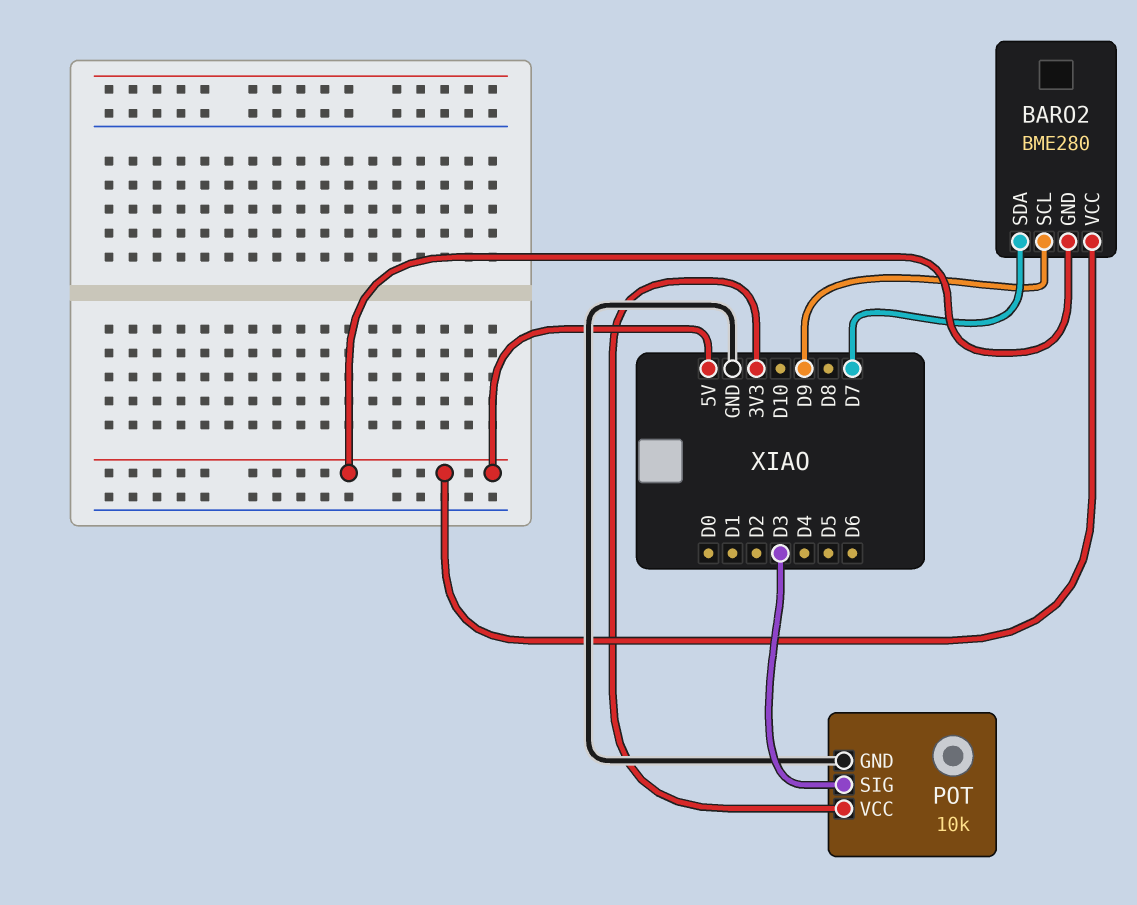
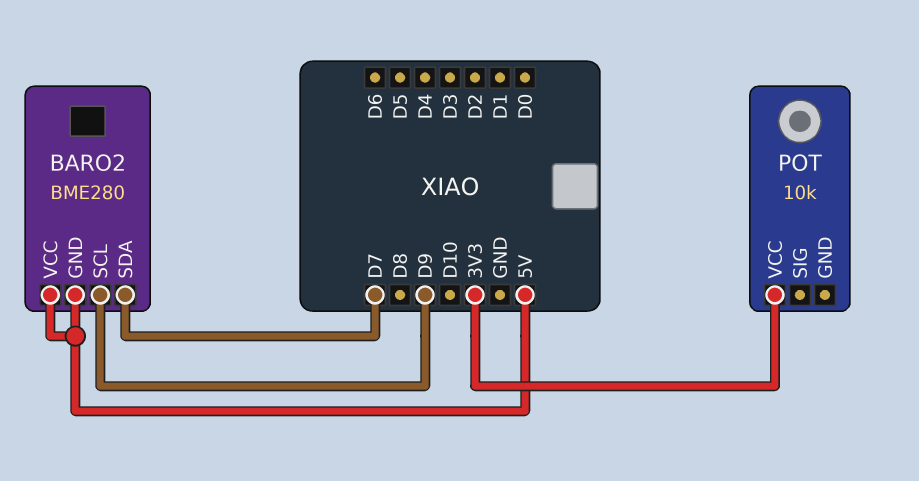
POT pin GND: GND -> none
POT pin SIG: D3 -> none

